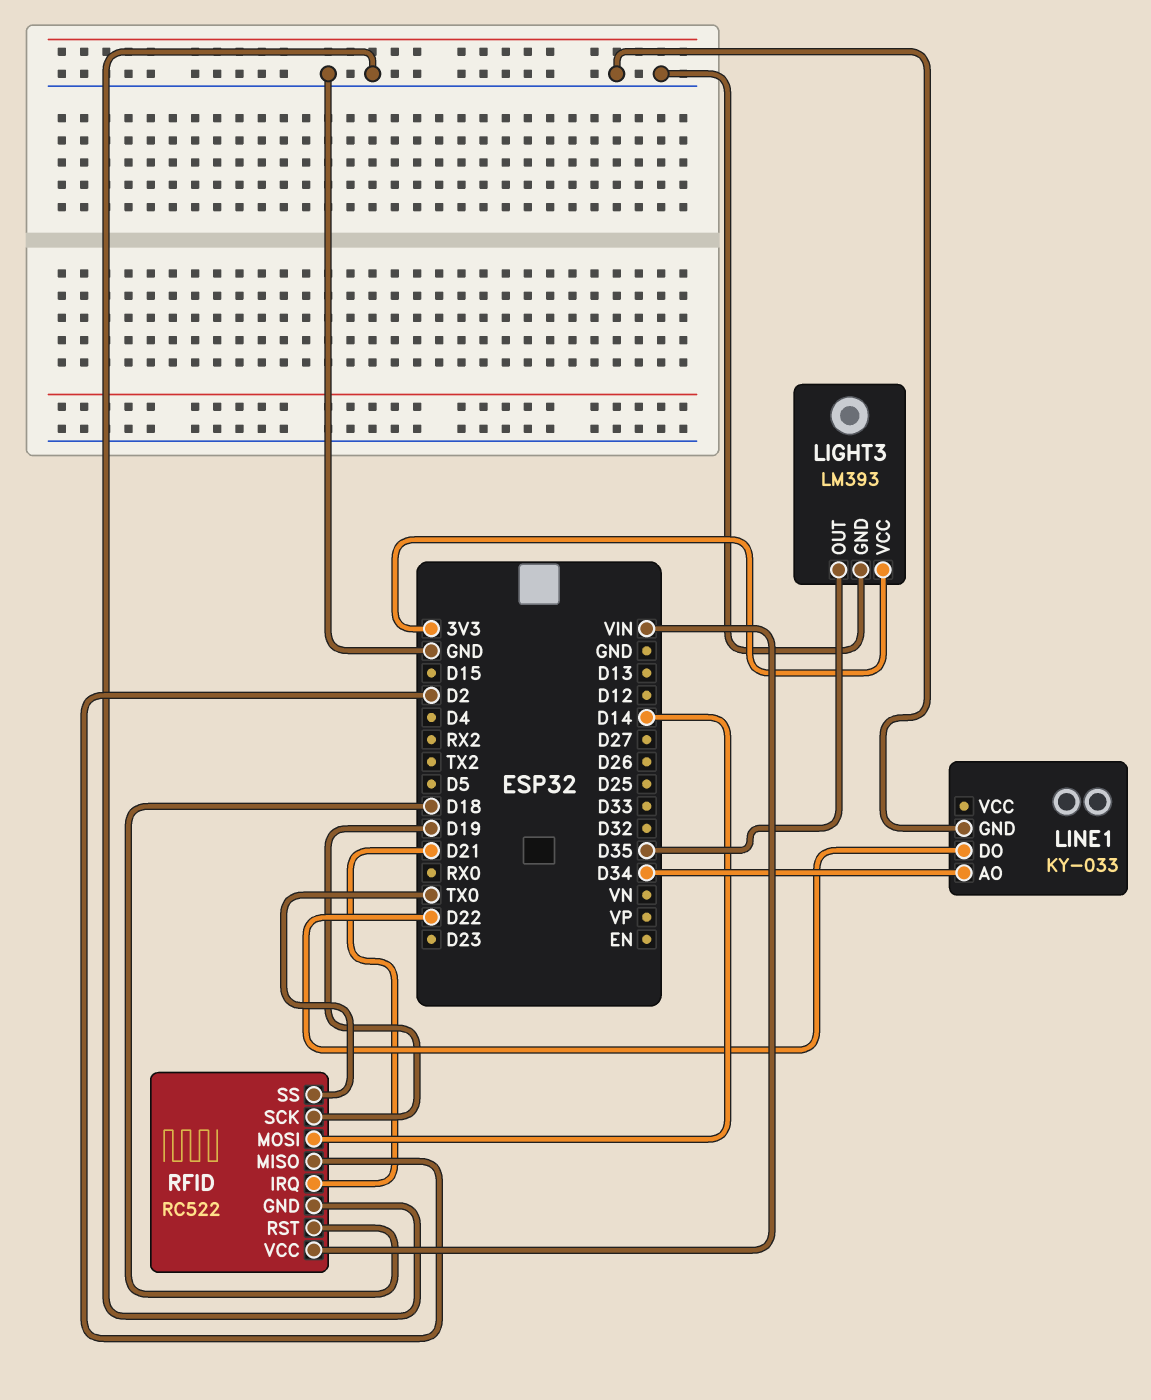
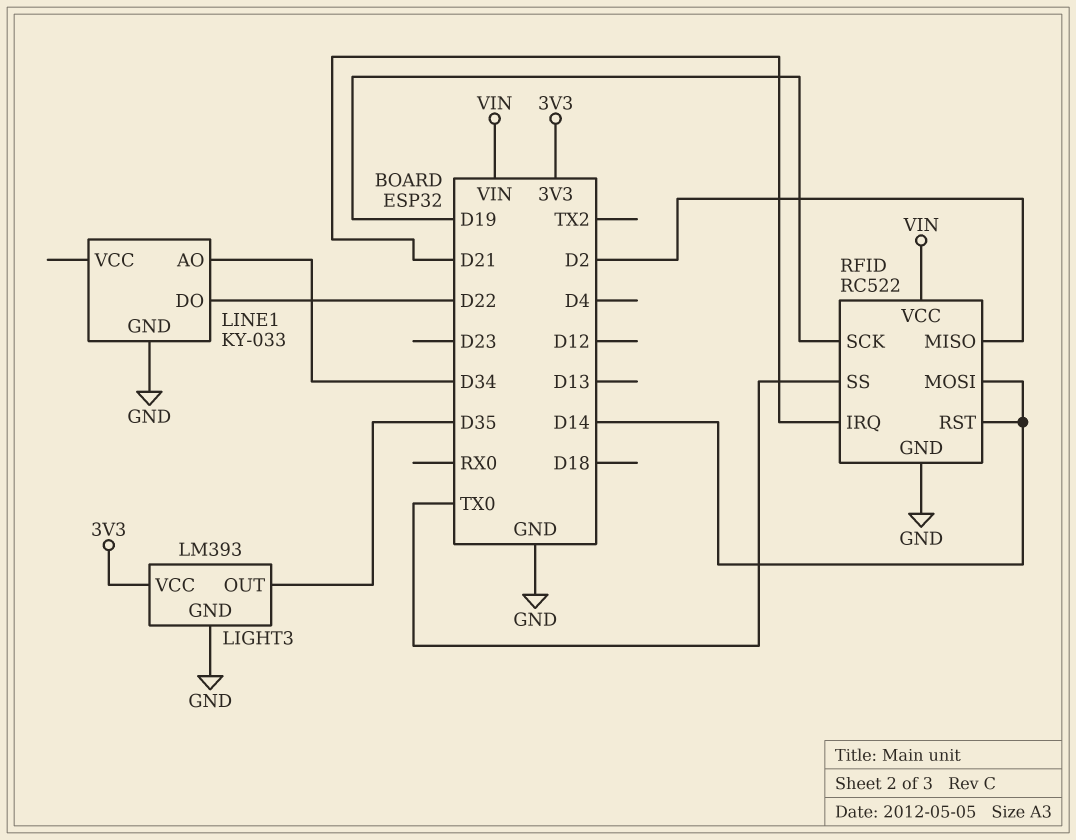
RFID pin RST: D18 -> D14

